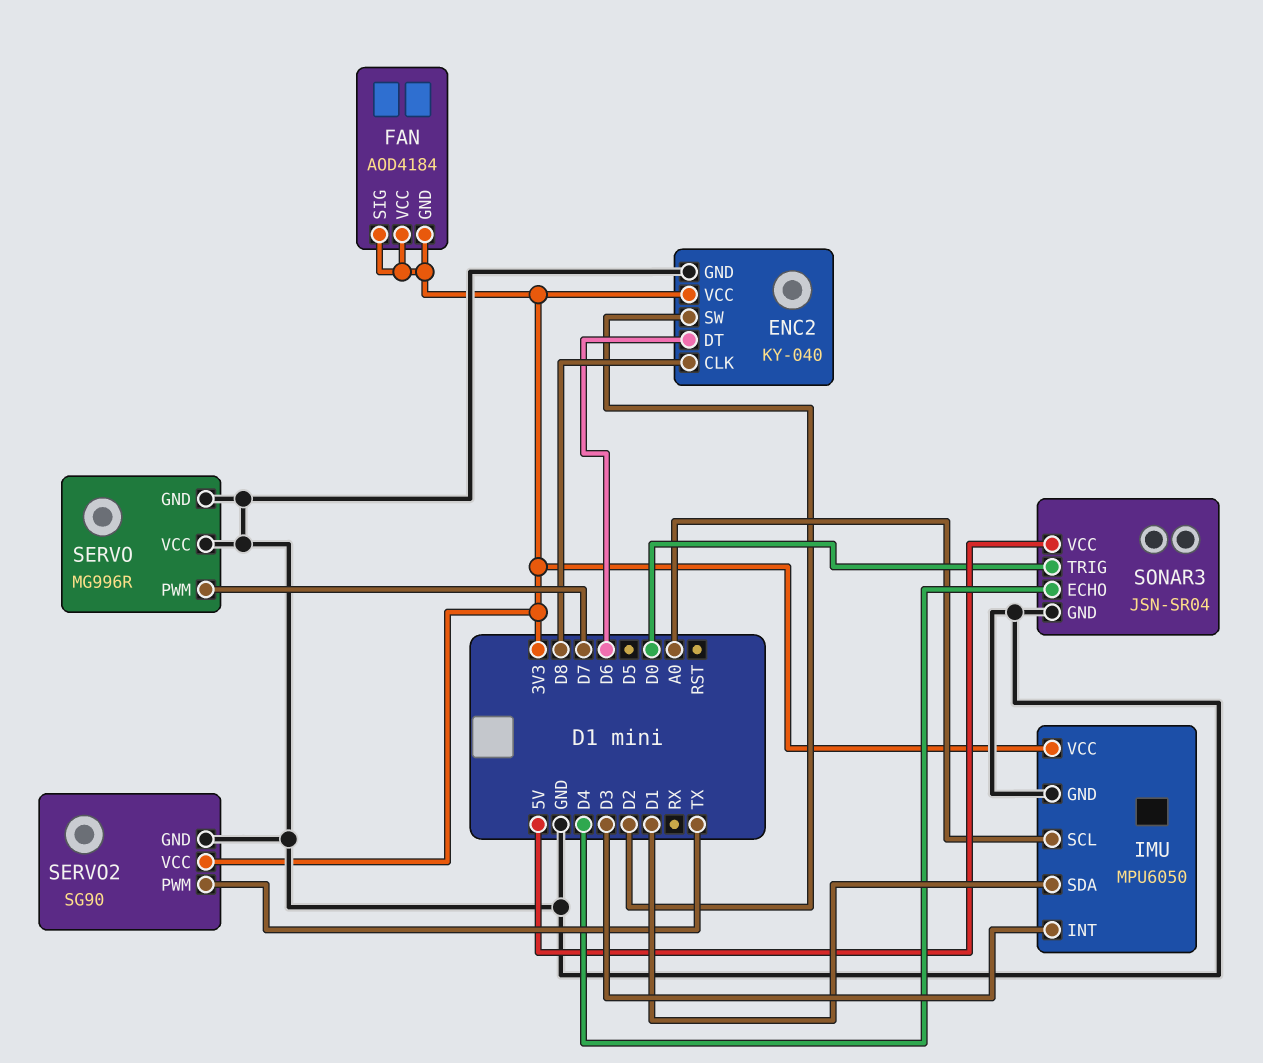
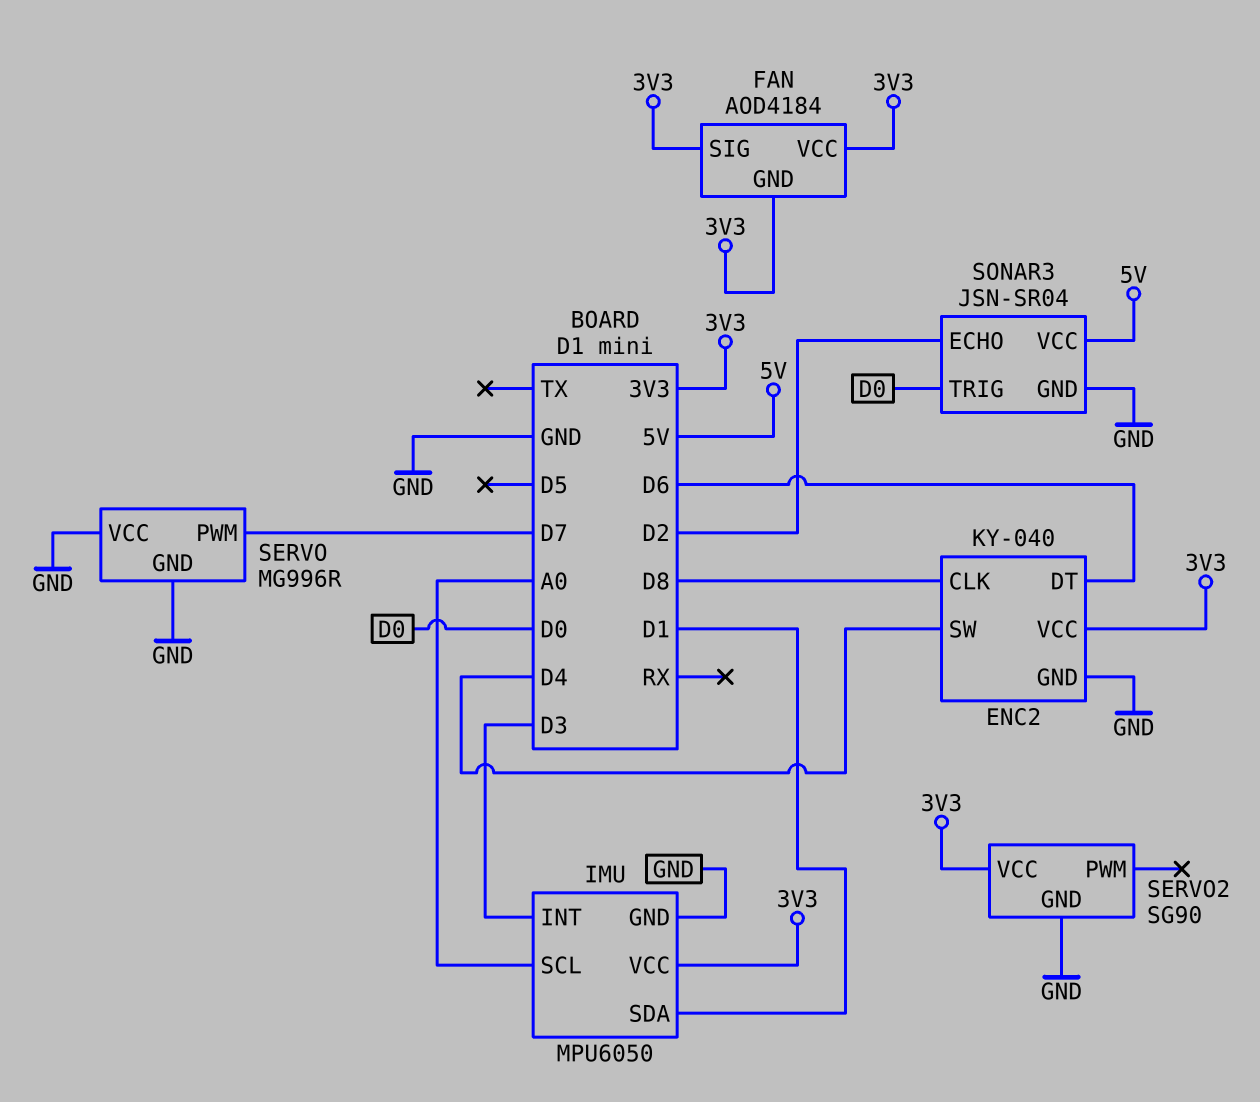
ENC2 pin SW: D2 -> D4
SERVO2 pin PWM: TX -> none
SONAR3 pin ECHO: D4 -> D2

